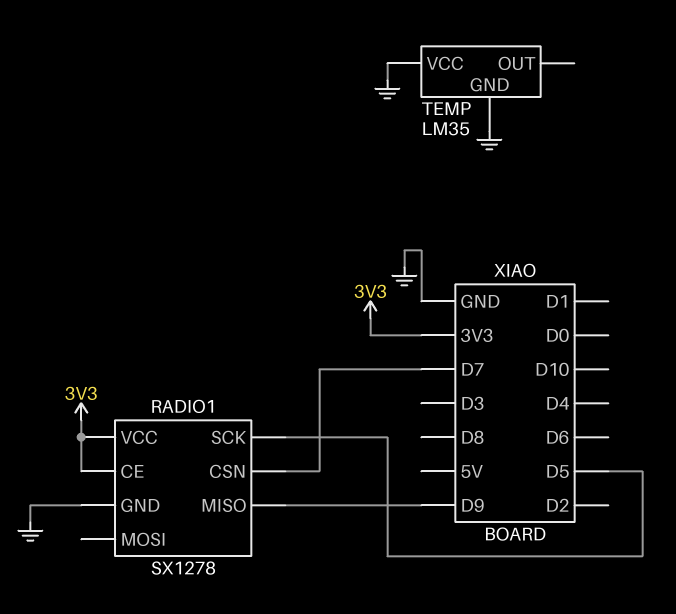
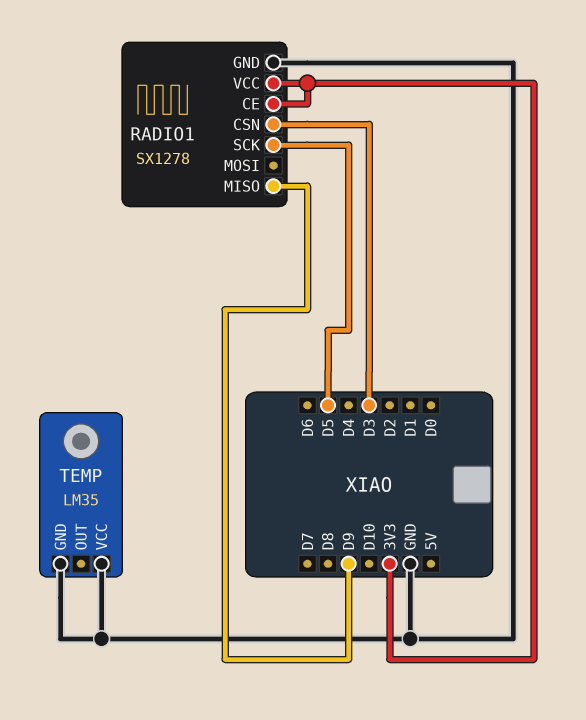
RADIO1 pin CSN: D7 -> D3

